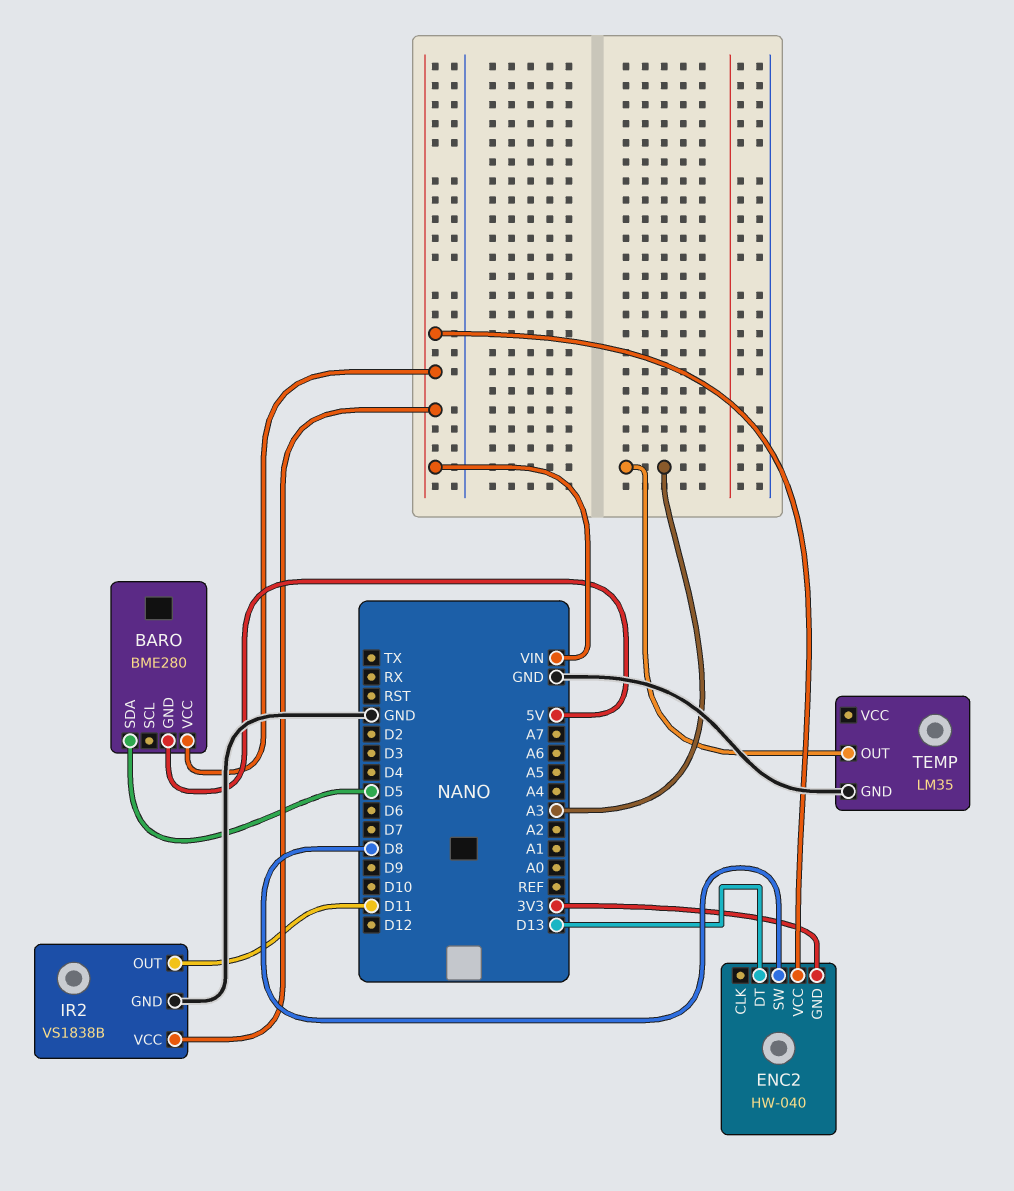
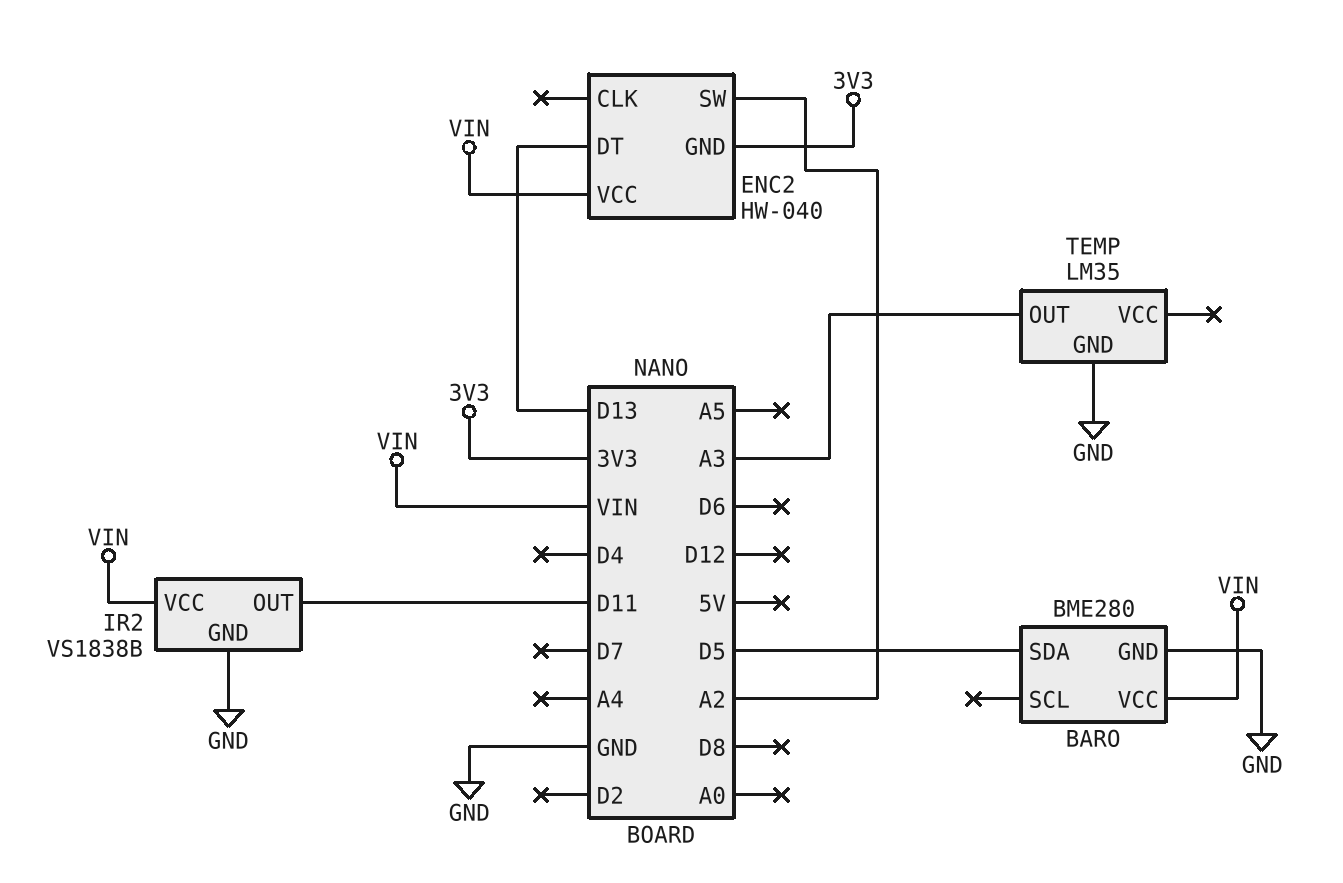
BARO pin GND: 5V -> GND
ENC2 pin SW: D8 -> A2

